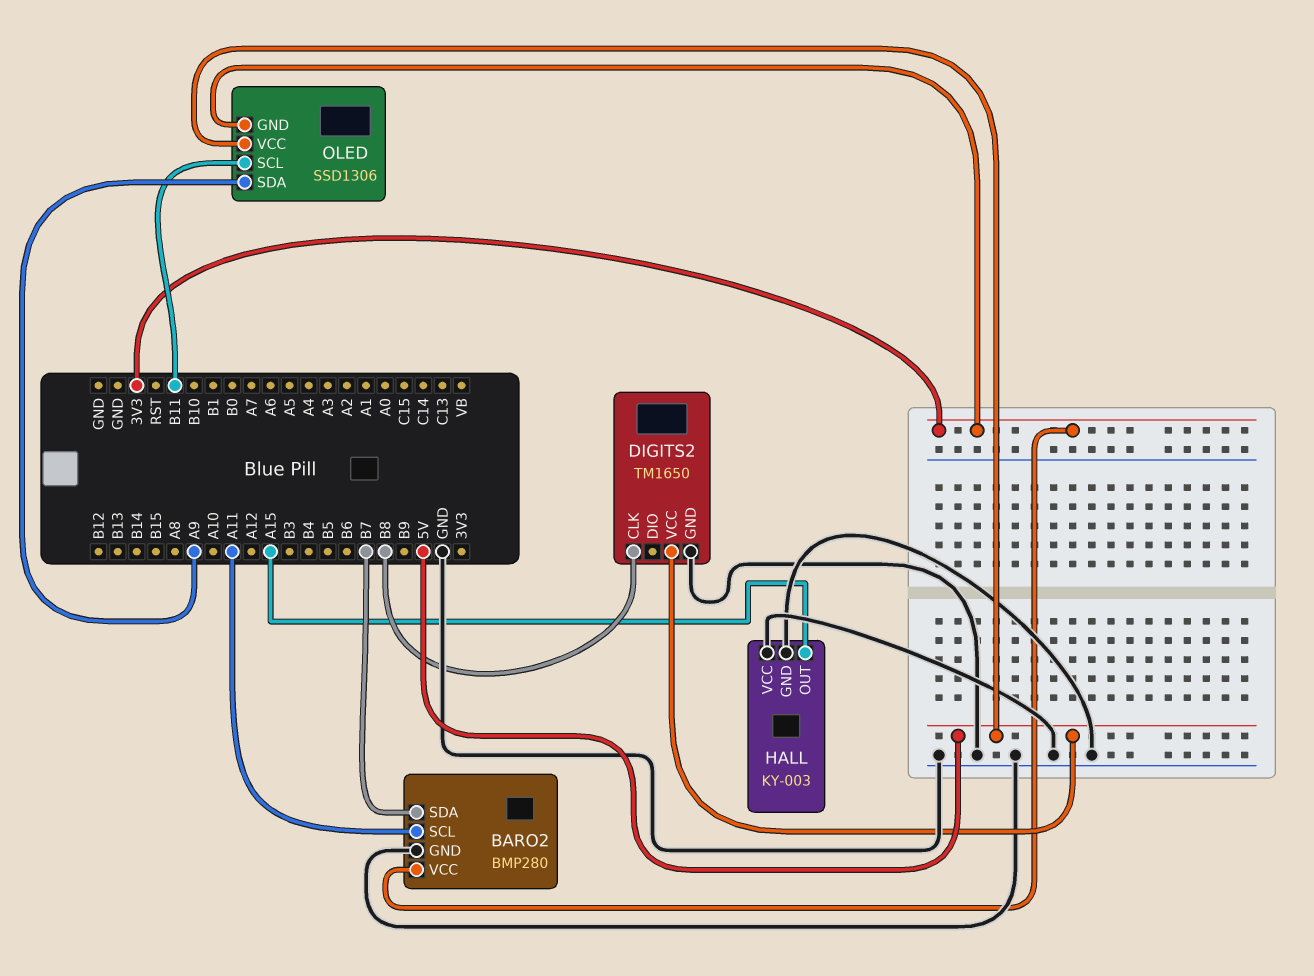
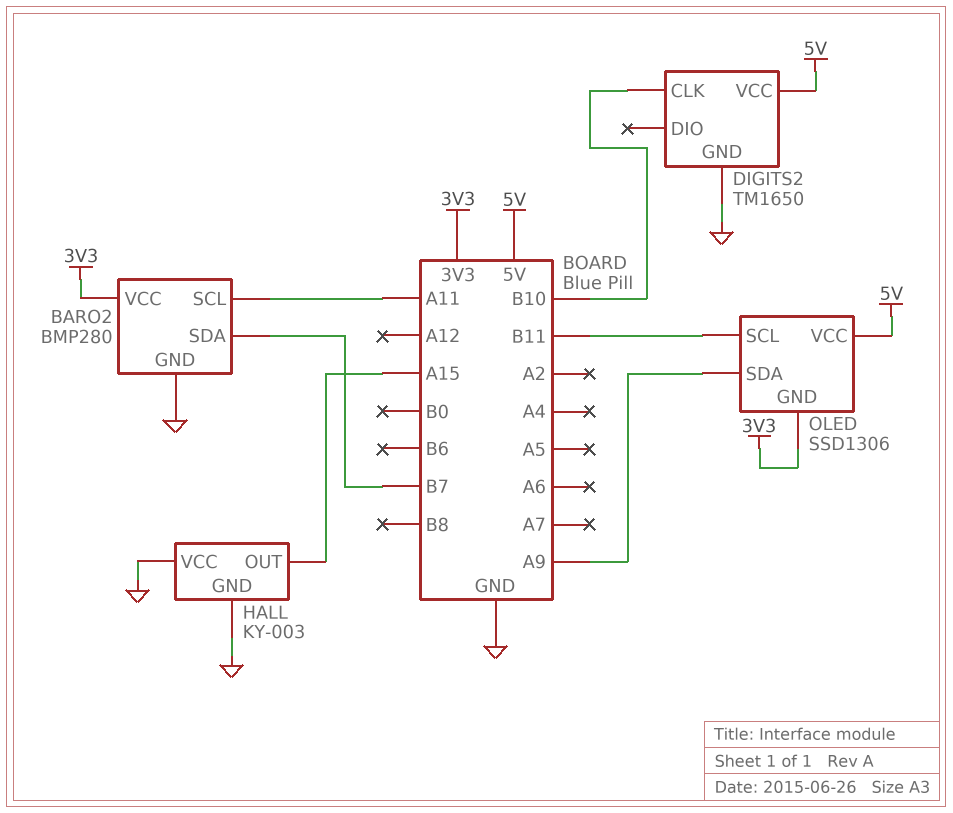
DIGITS2 pin CLK: B8 -> B10

